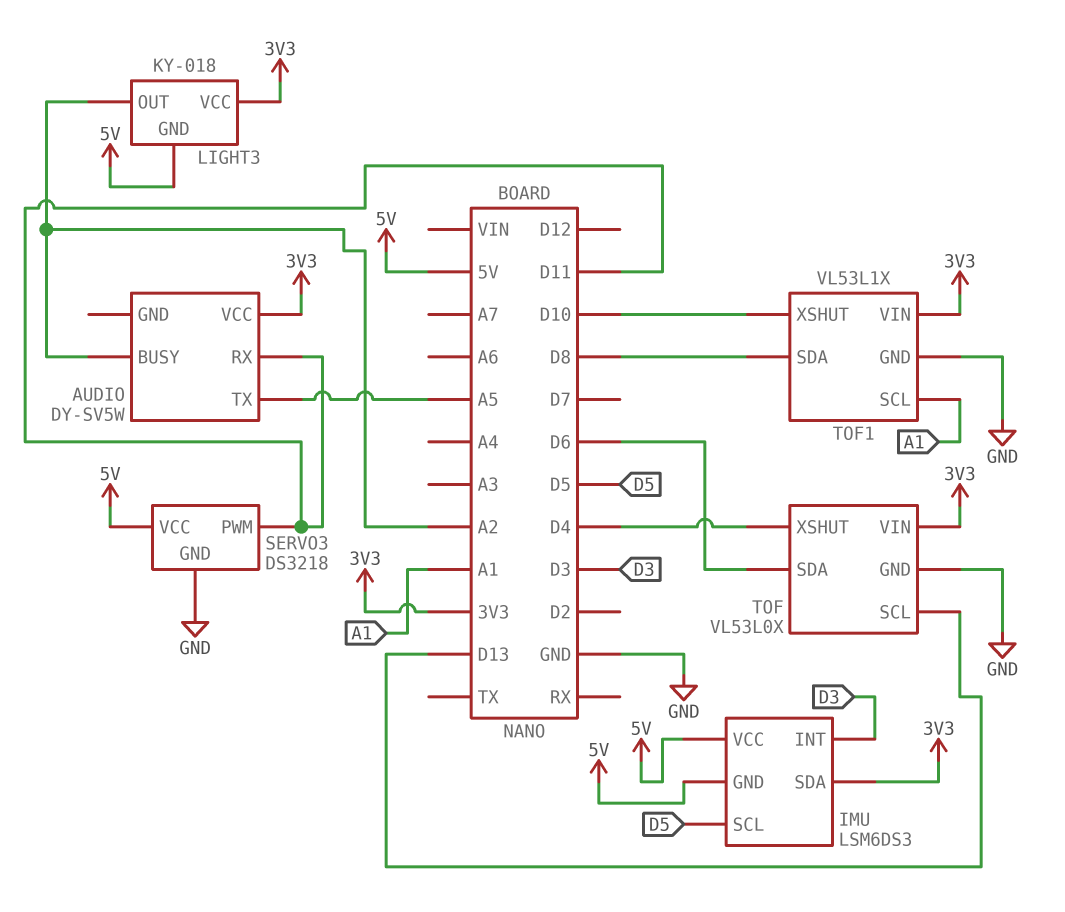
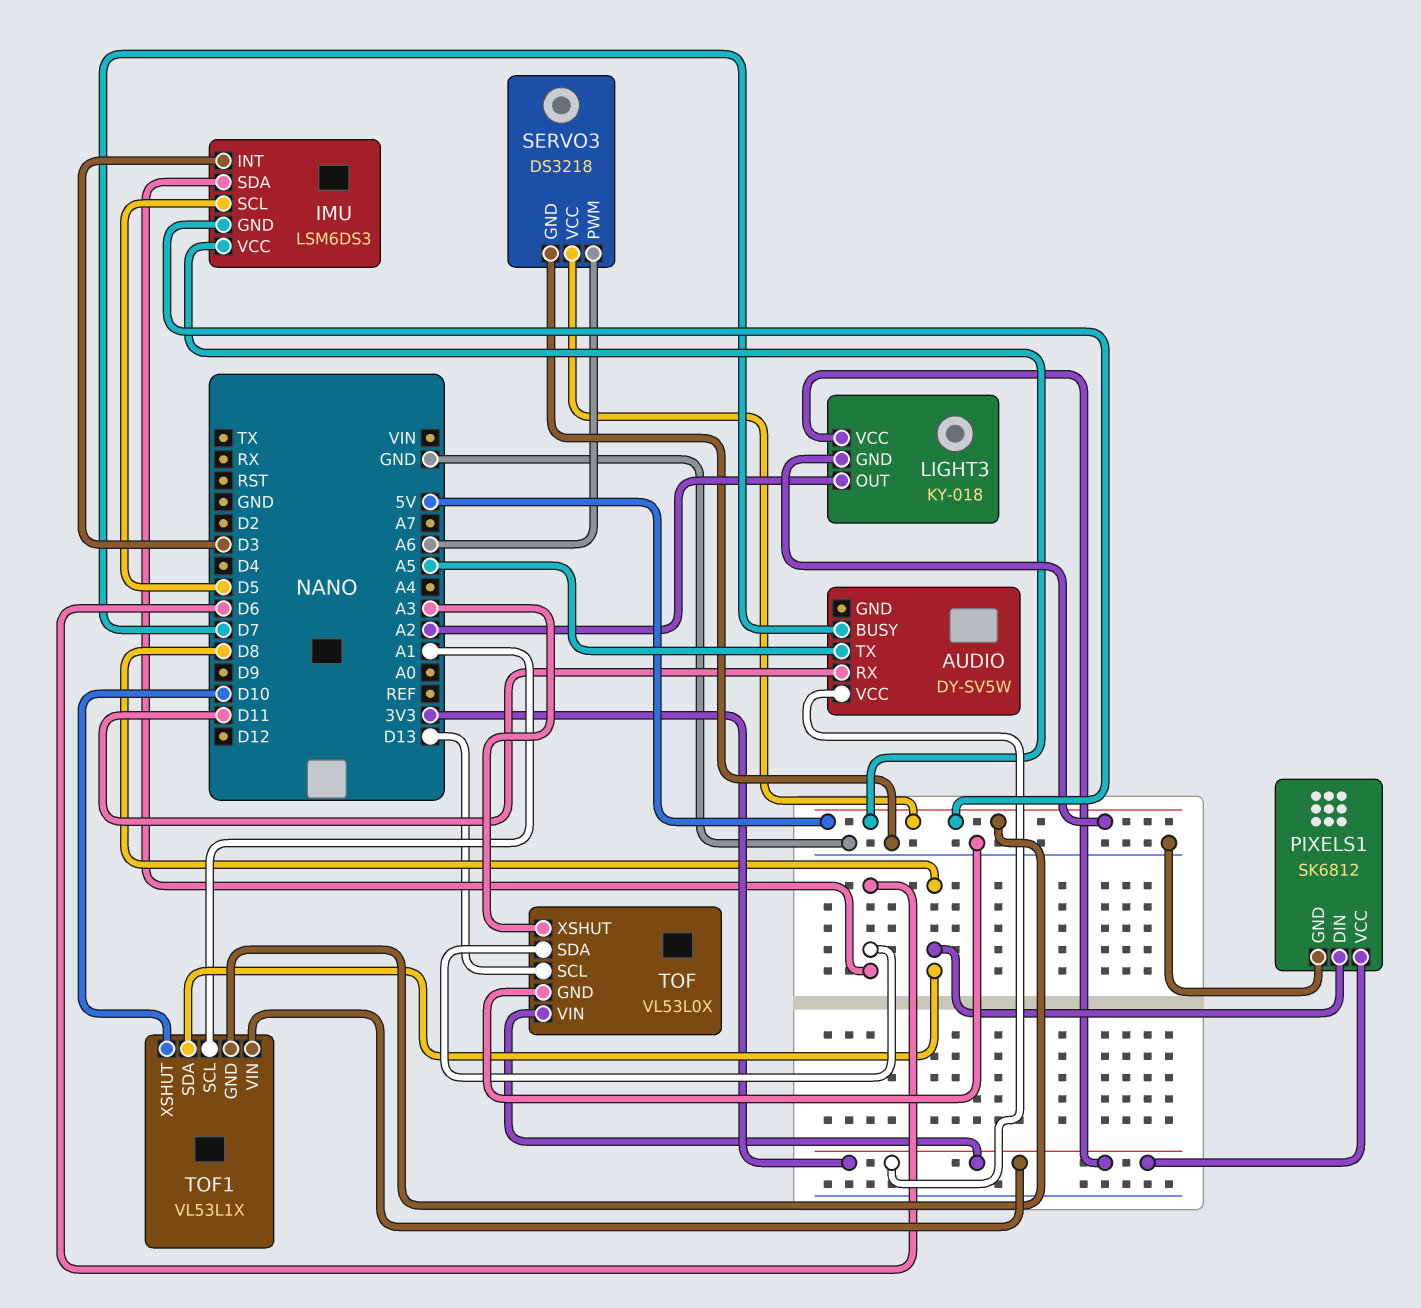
AUDIO pin BUSY: A2 -> D7
IMU pin SDA: 3V3 -> D6
PIXELS1: none -> SK6812
PIXELS1 pin DIN: none -> D8
PIXELS1 pin GND: none -> GND
PIXELS1 pin VCC: none -> 3V3
SERVO3 pin PWM: D11 -> A6
TOF pin XSHUT: D4 -> A3
TOF1 pin GND: GND -> 5V

